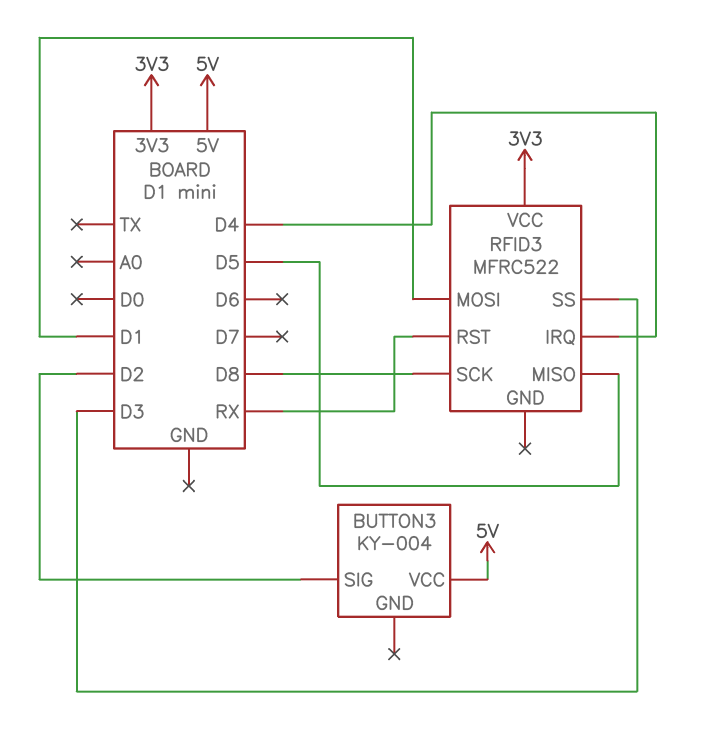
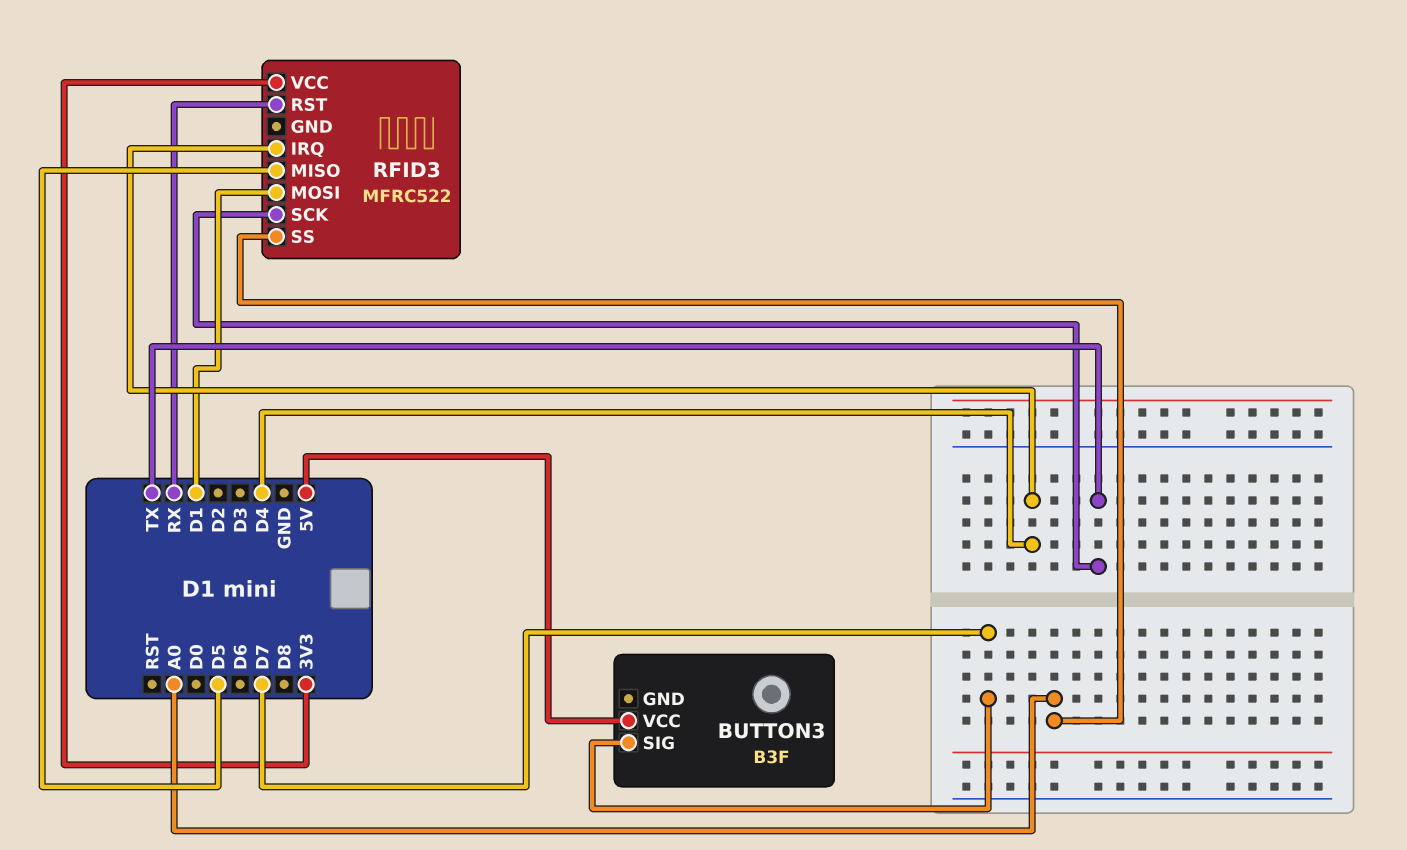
BUTTON3: KY-004 -> B3F
BUTTON3 pin SIG: D2 -> D7
RFID3 pin SCK: D8 -> TX
RFID3 pin SS: D3 -> A0

